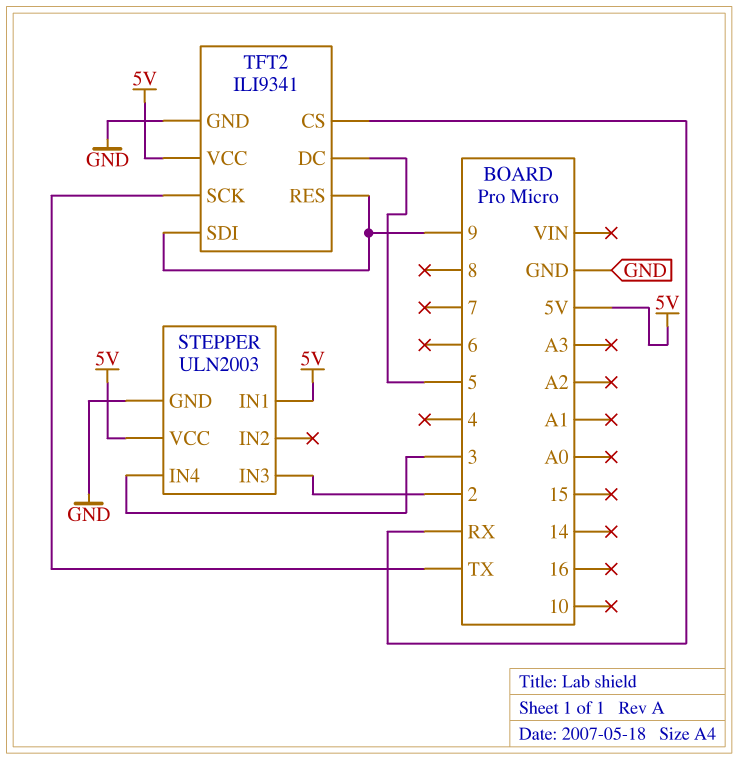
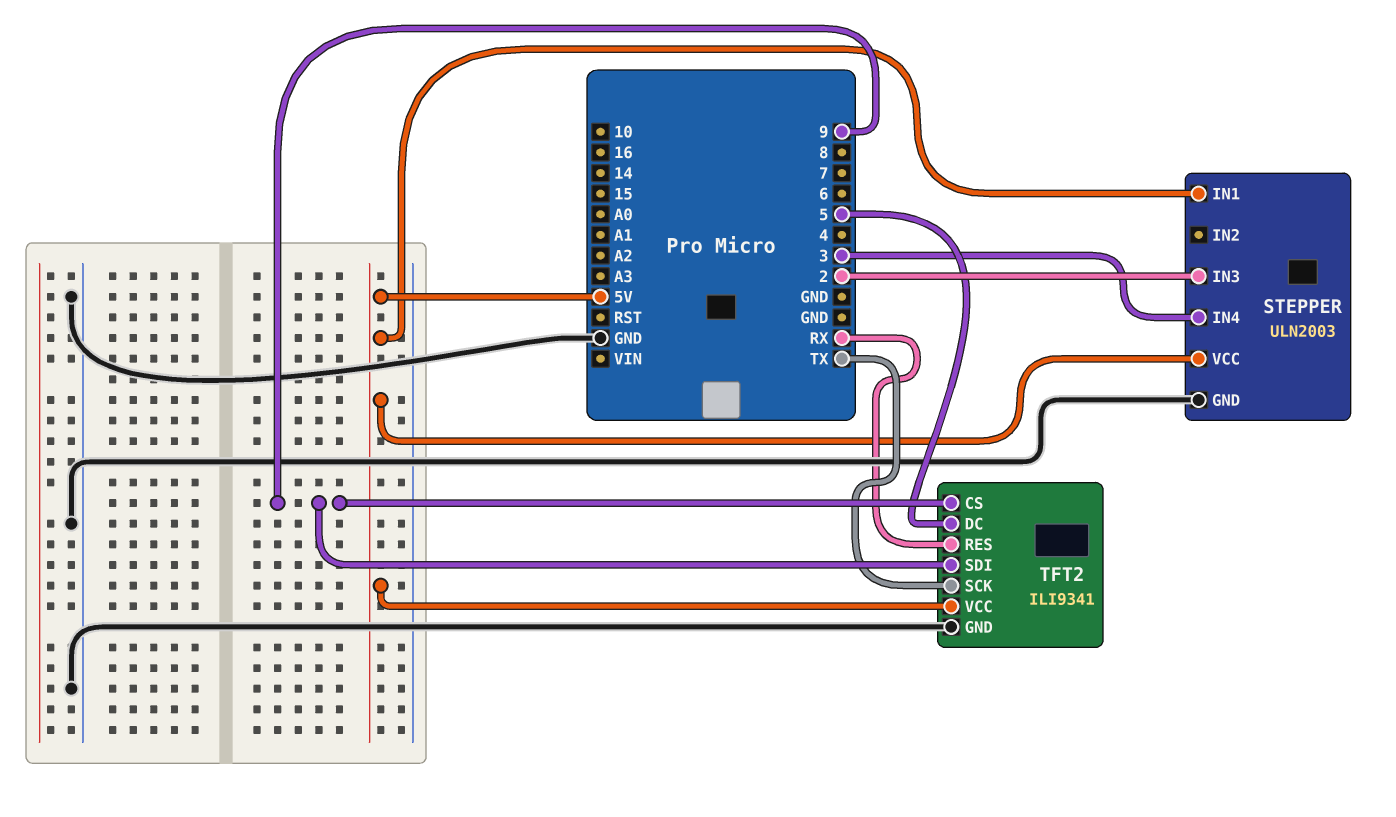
TFT2 pin CS: RX -> 9
TFT2 pin RES: 9 -> RX

